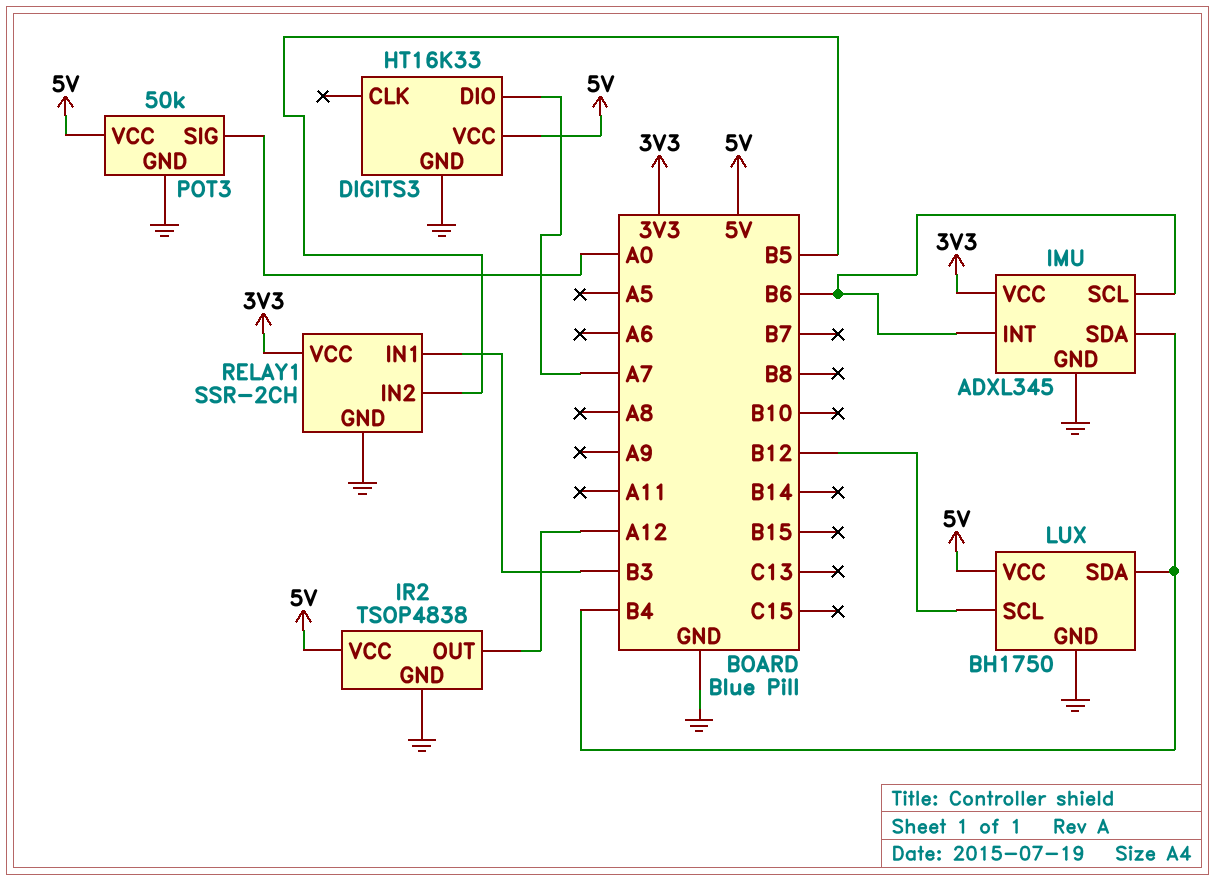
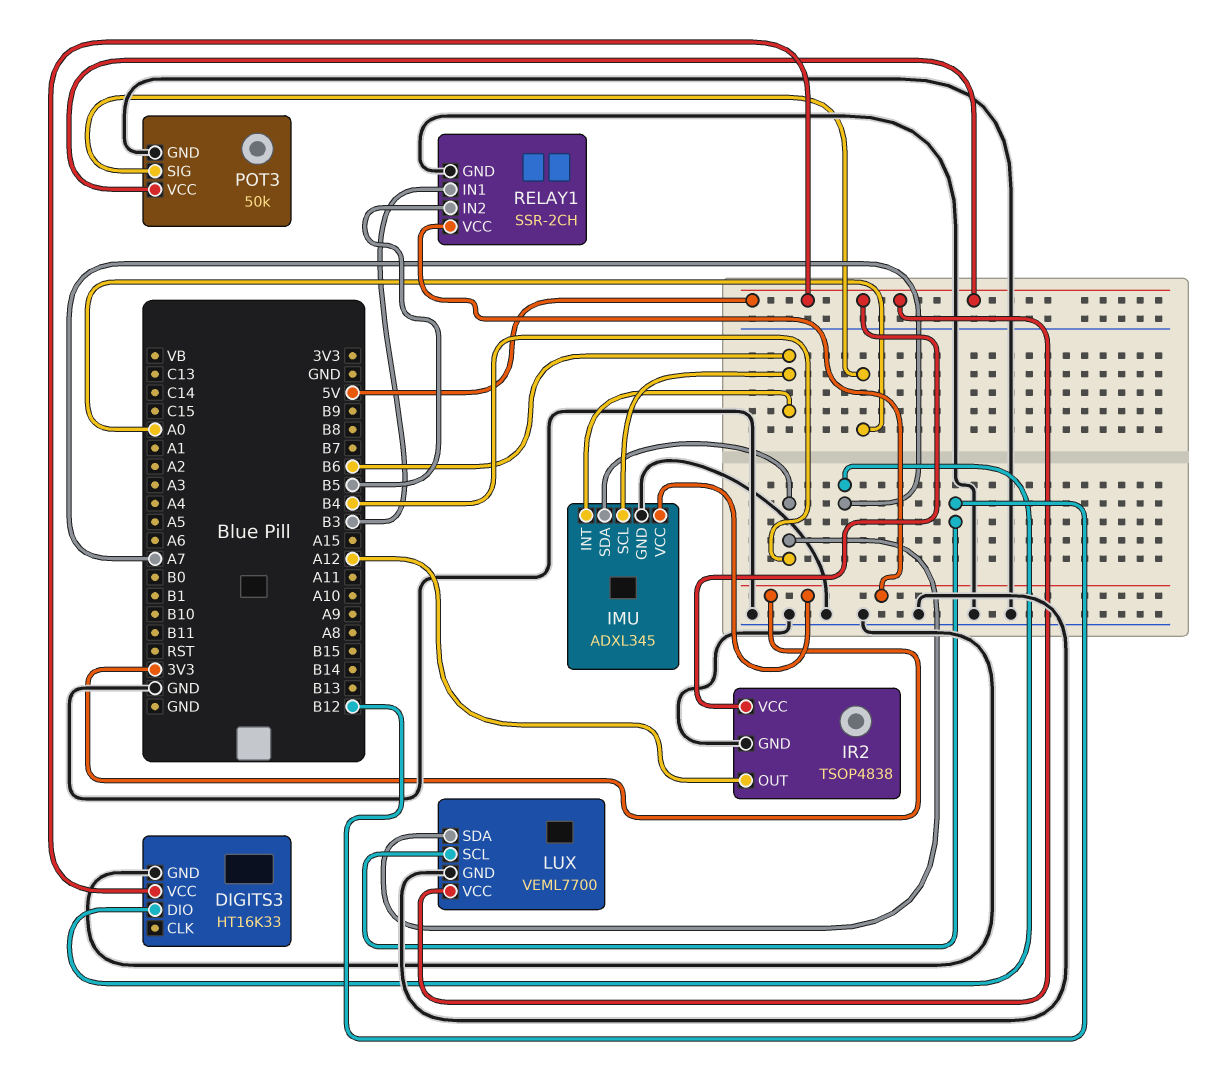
LUX: BH1750 -> VEML7700

